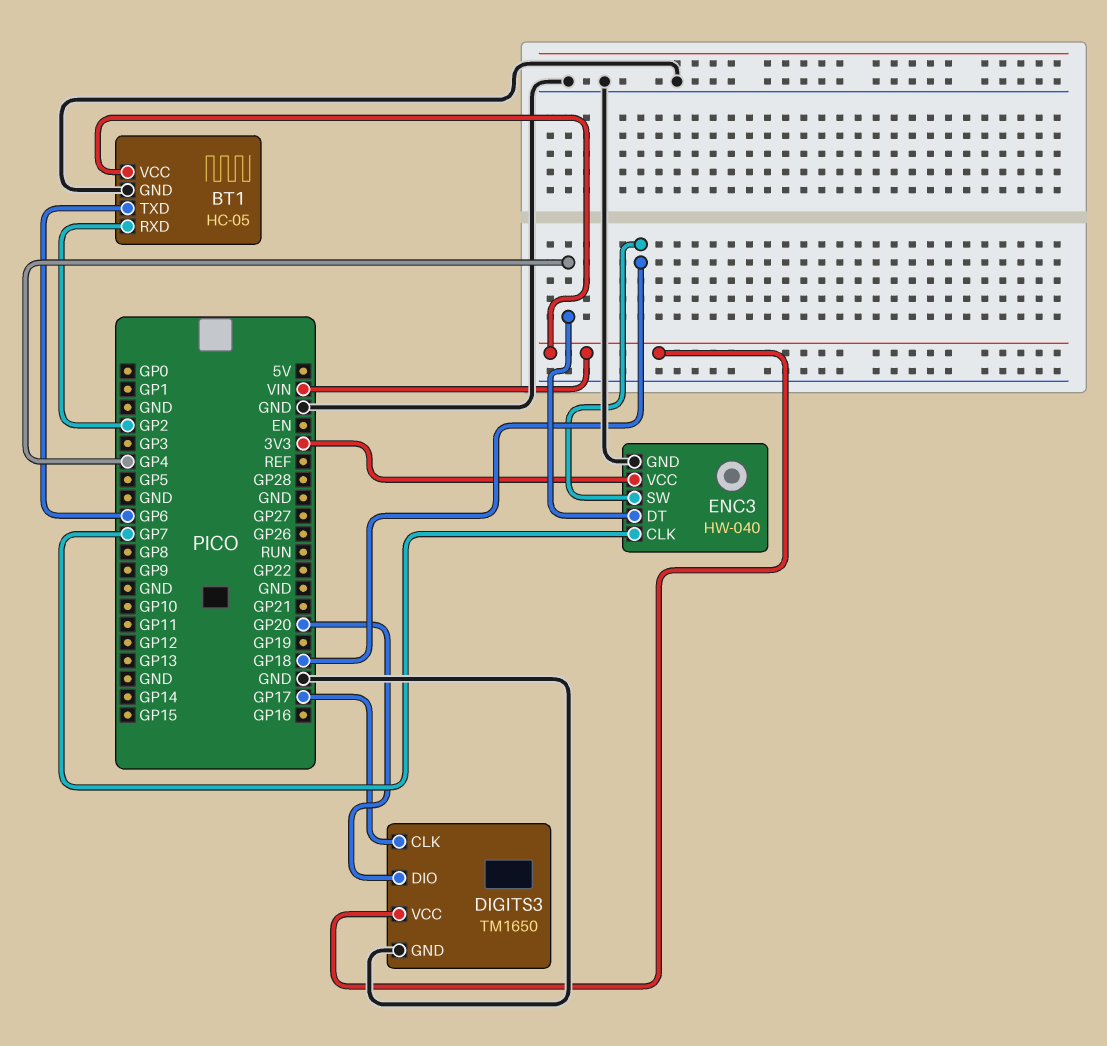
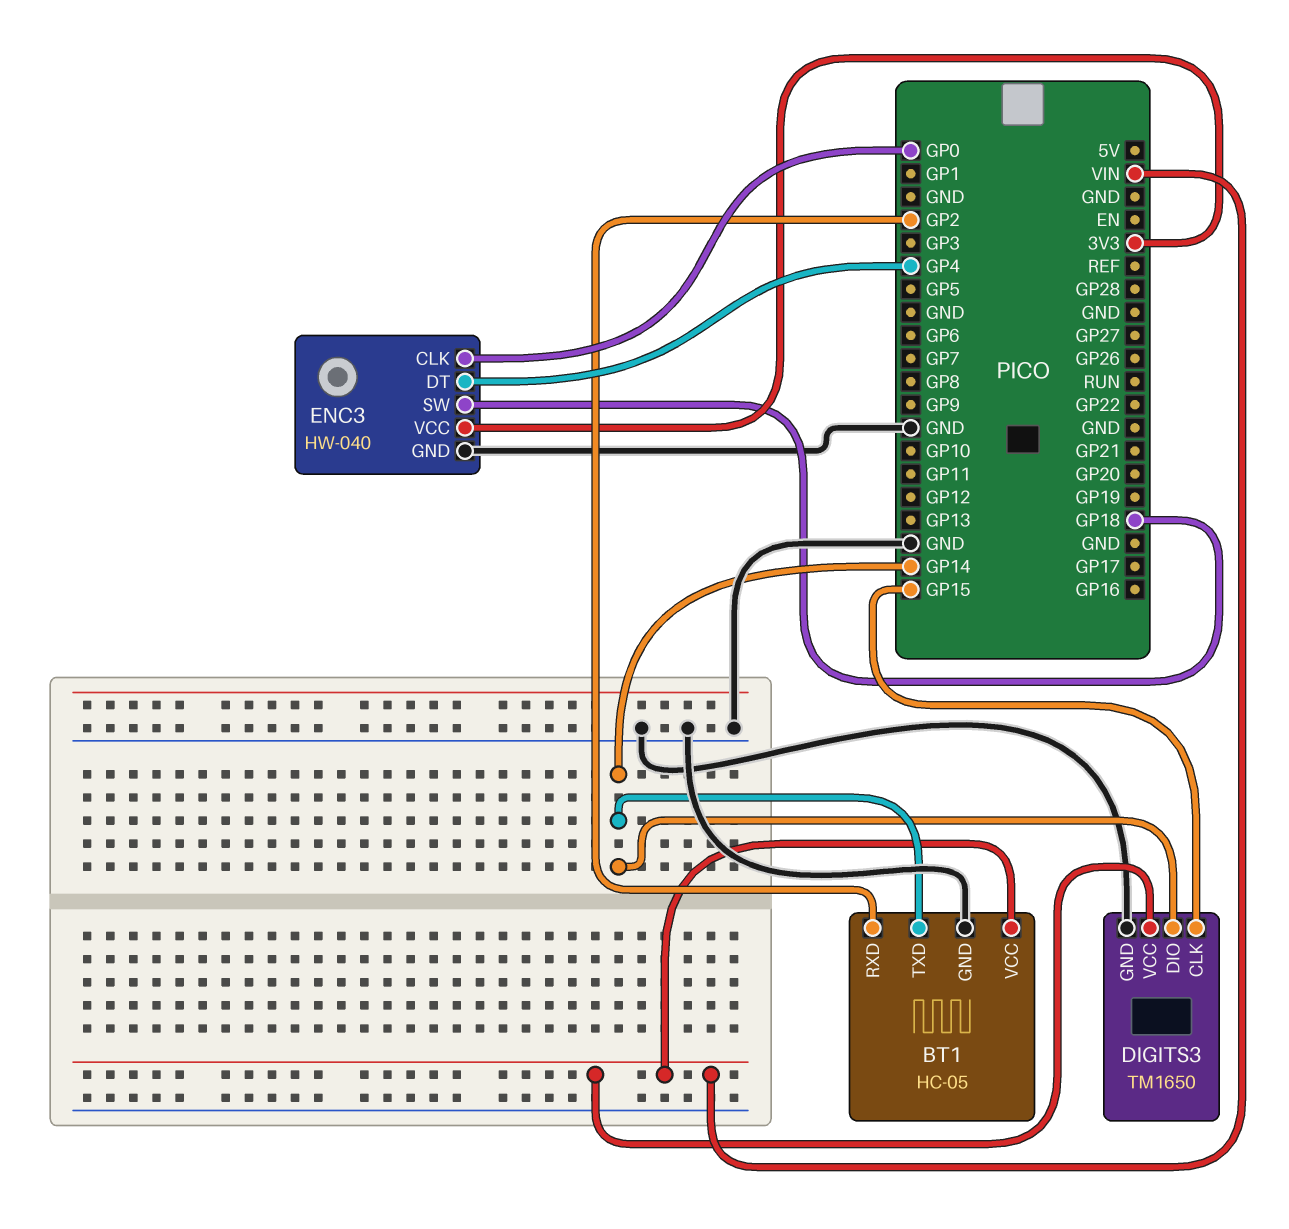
BT1 pin TXD: GP6 -> GP14
DIGITS3 pin CLK: GP17 -> GP15
DIGITS3 pin DIO: GP20 -> GP14
ENC3 pin CLK: GP7 -> GP0

